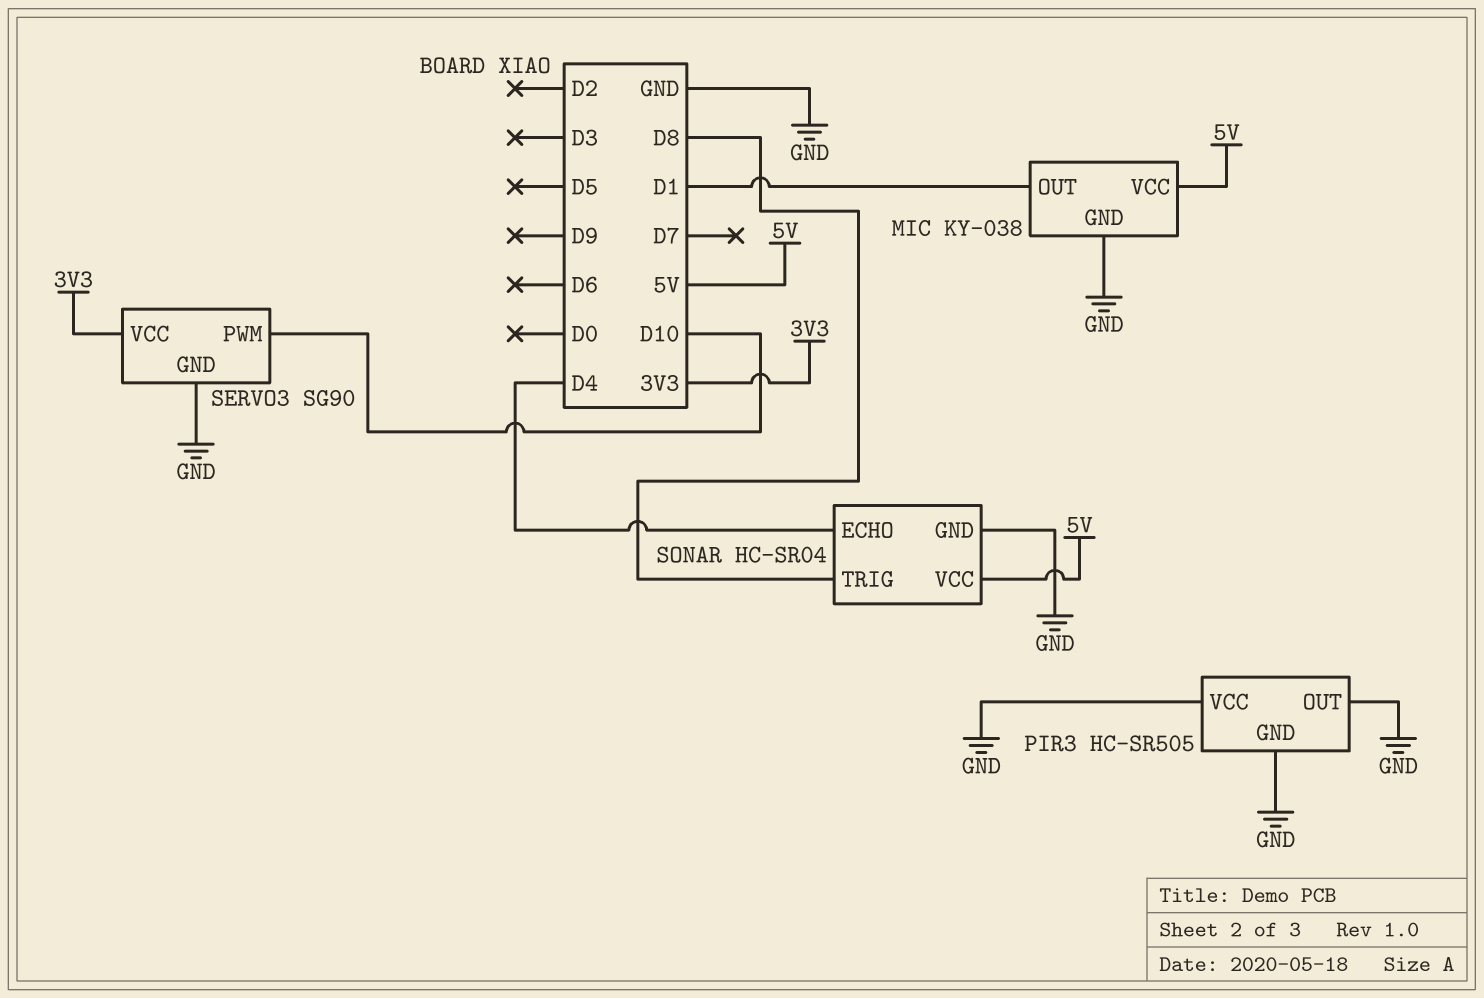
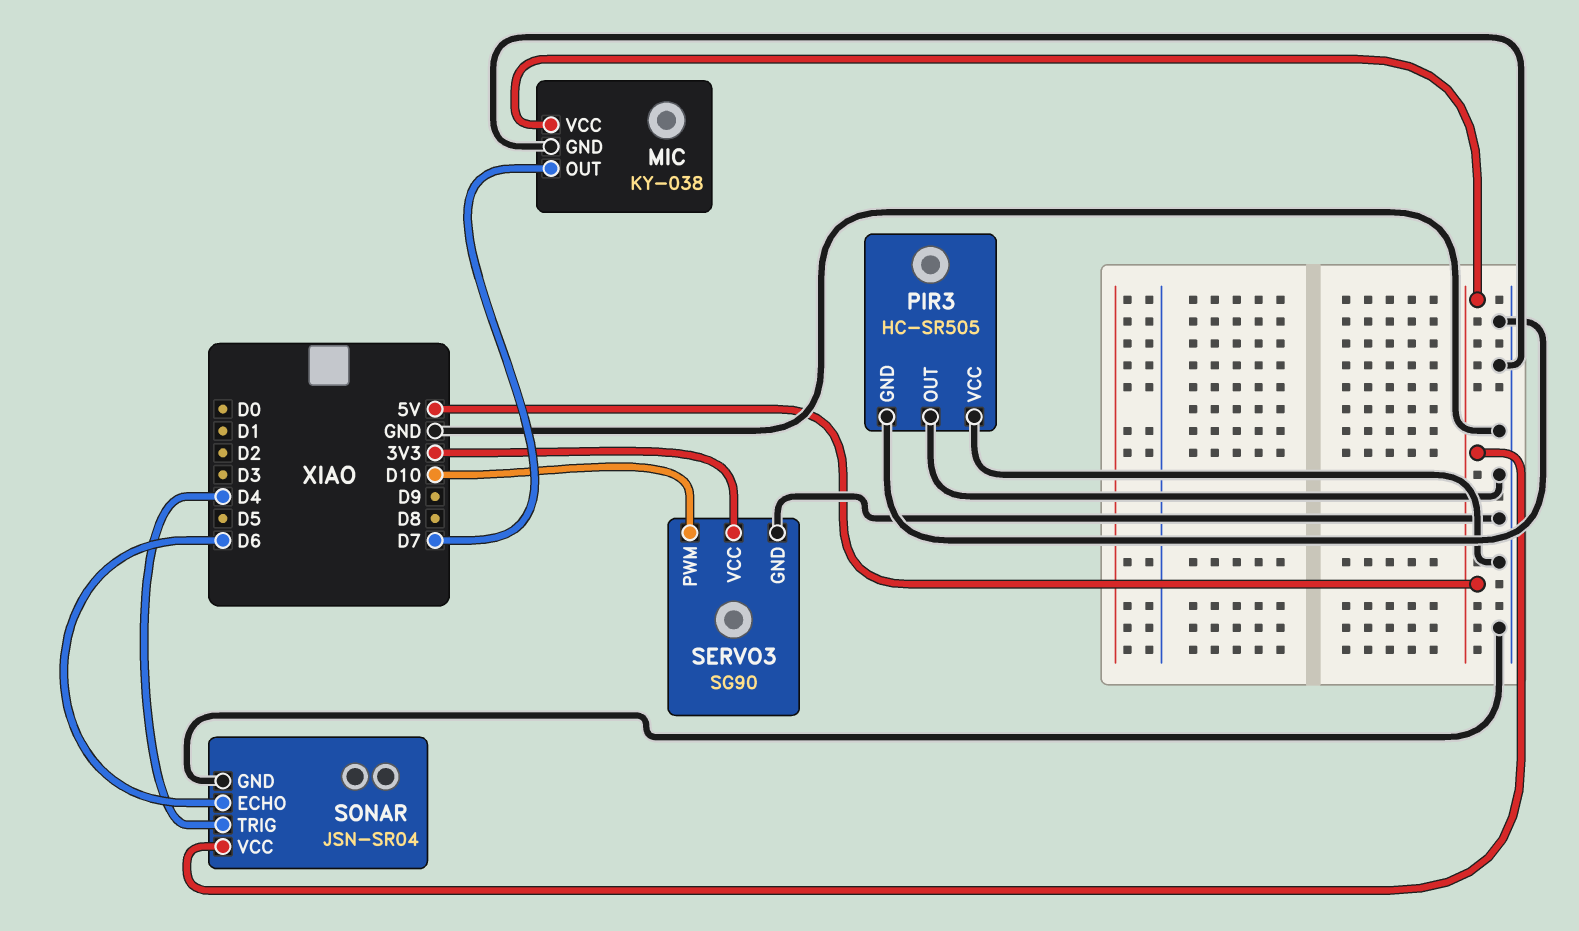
MIC pin OUT: D1 -> D7
SONAR: HC-SR04 -> JSN-SR04
SONAR pin ECHO: D4 -> D6
SONAR pin TRIG: D8 -> D4

